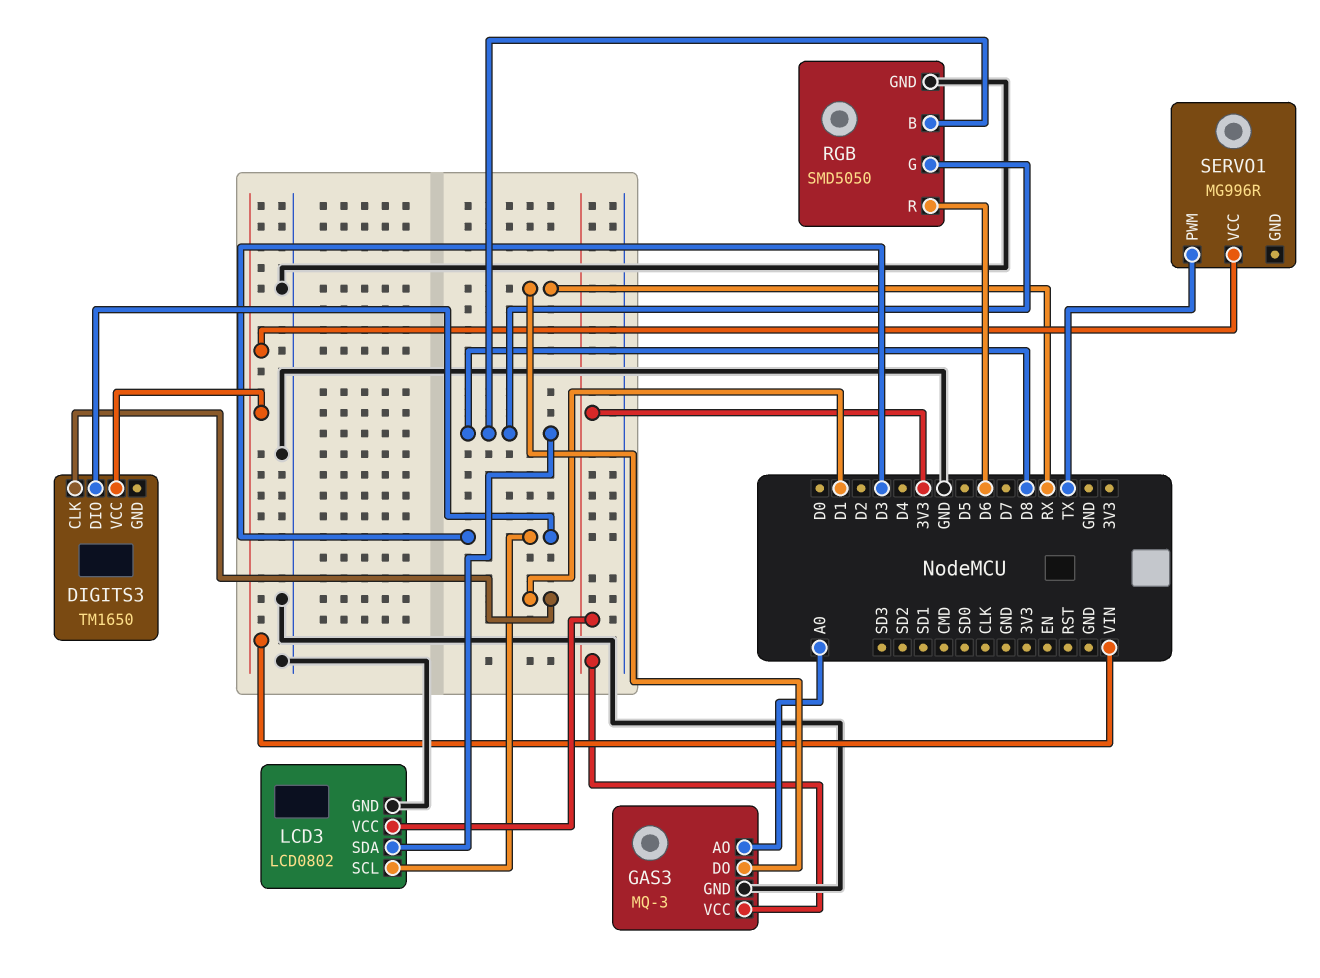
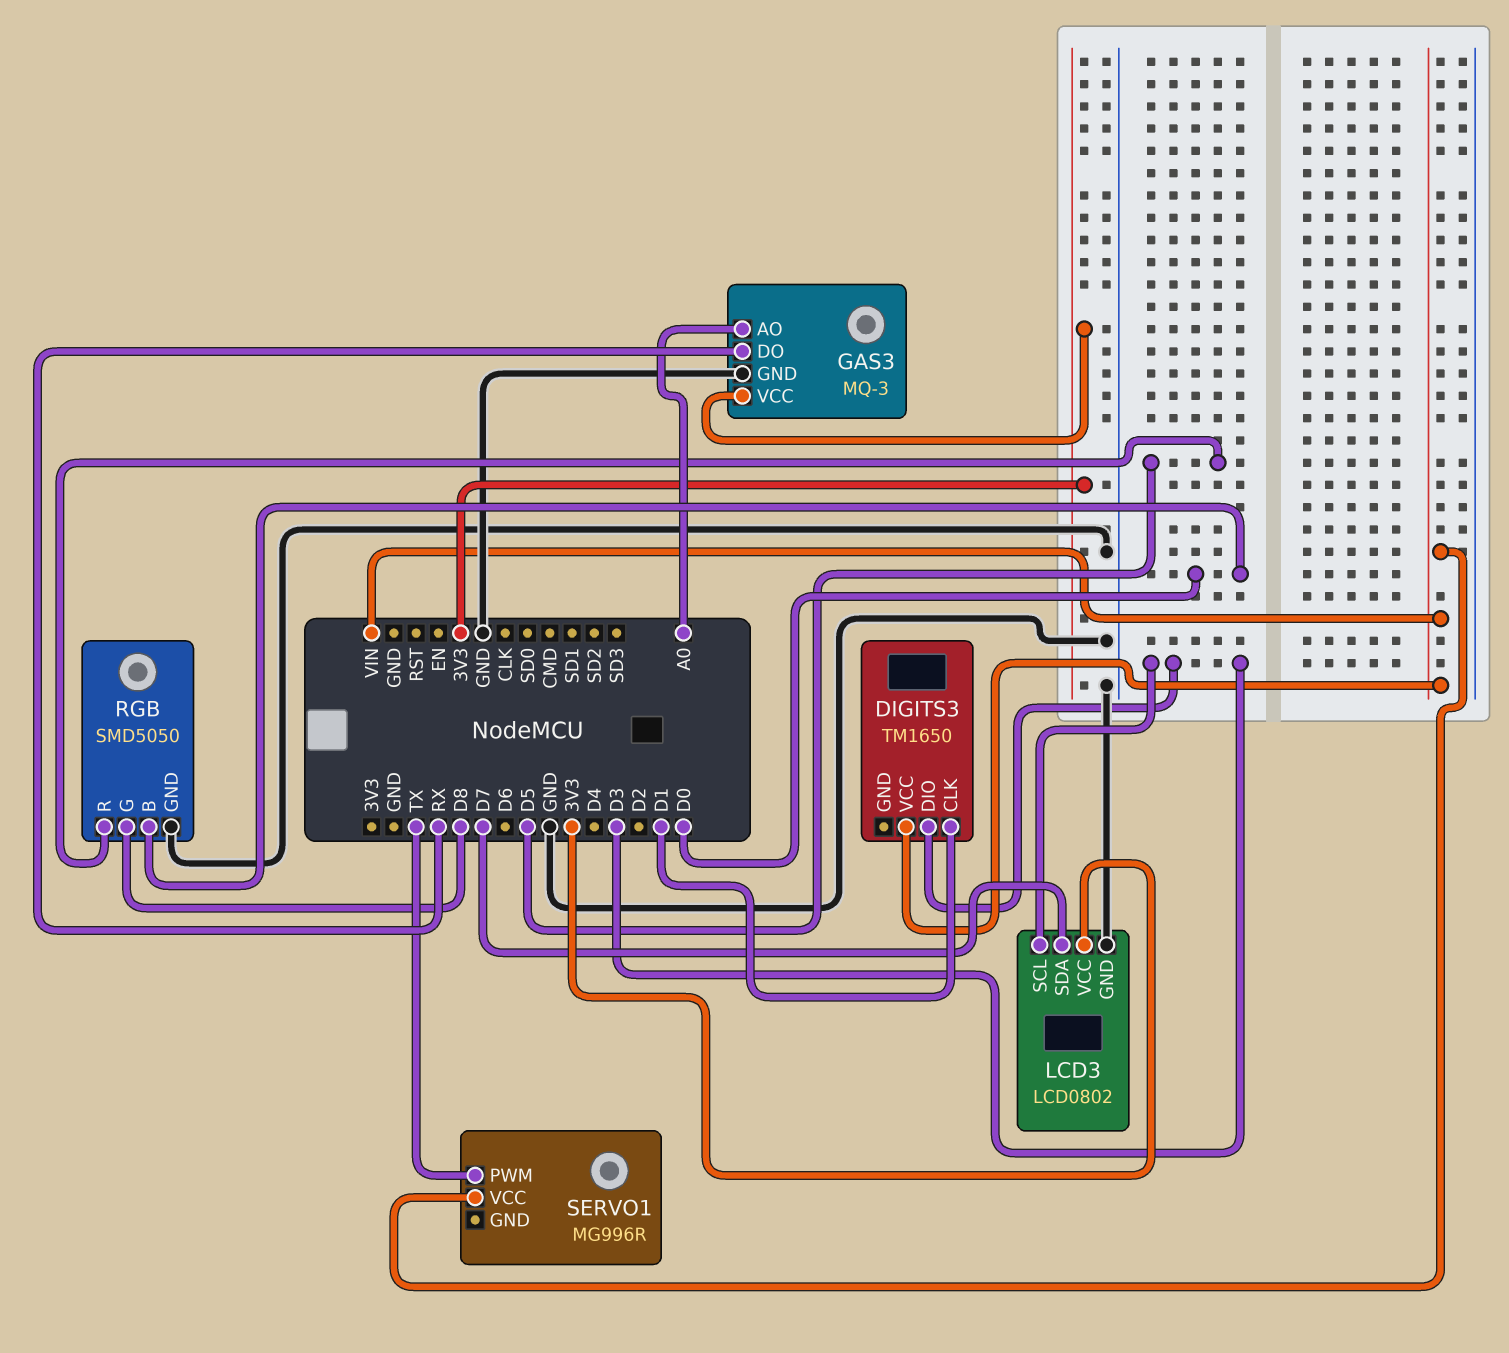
LCD3 pin SDA: D8 -> D7
RGB pin B: D8 -> D0
RGB pin R: D6 -> D5

